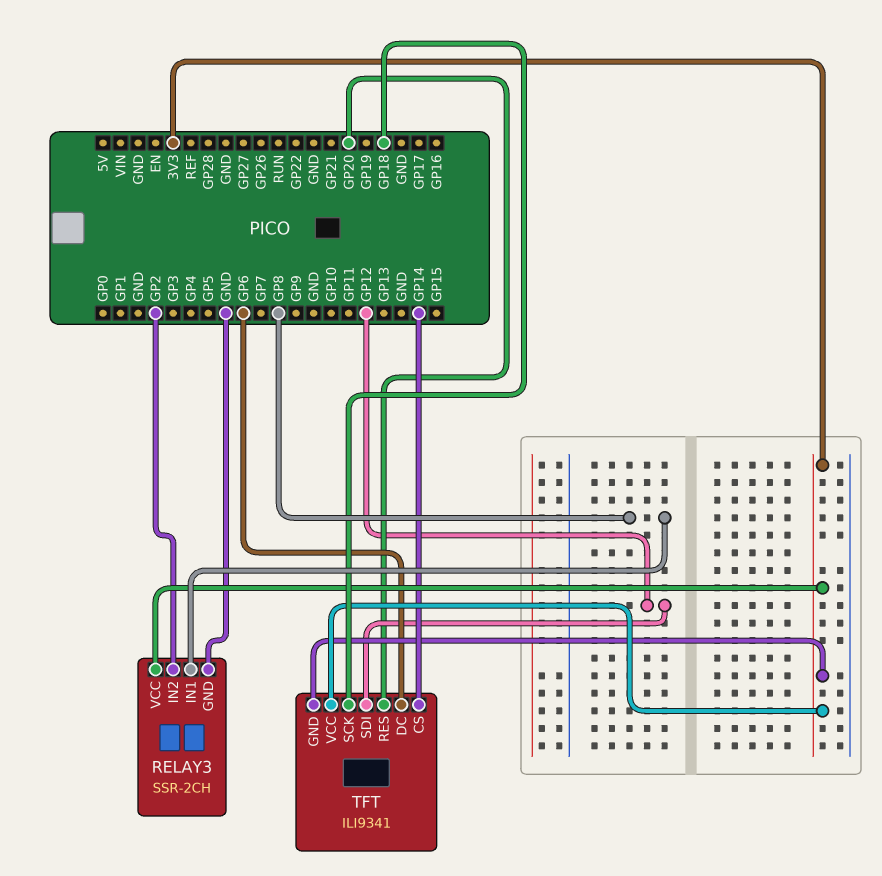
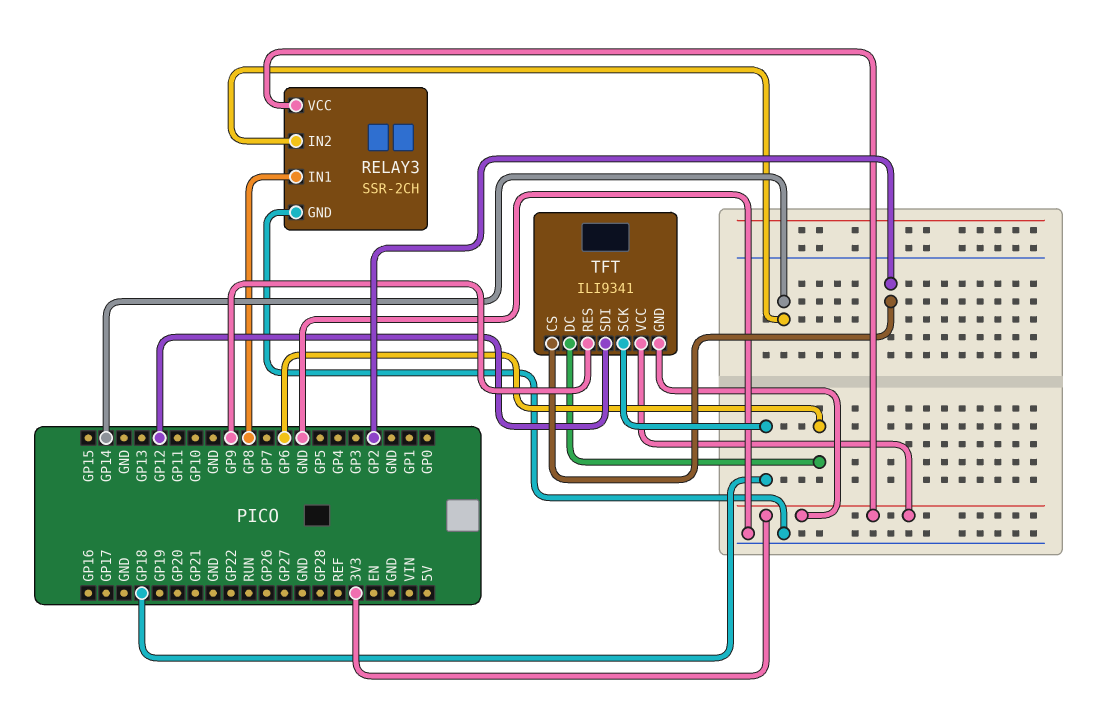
RELAY3 pin IN2: GP2 -> GP14
TFT pin CS: GP14 -> GP2
TFT pin RES: GP20 -> GP9

